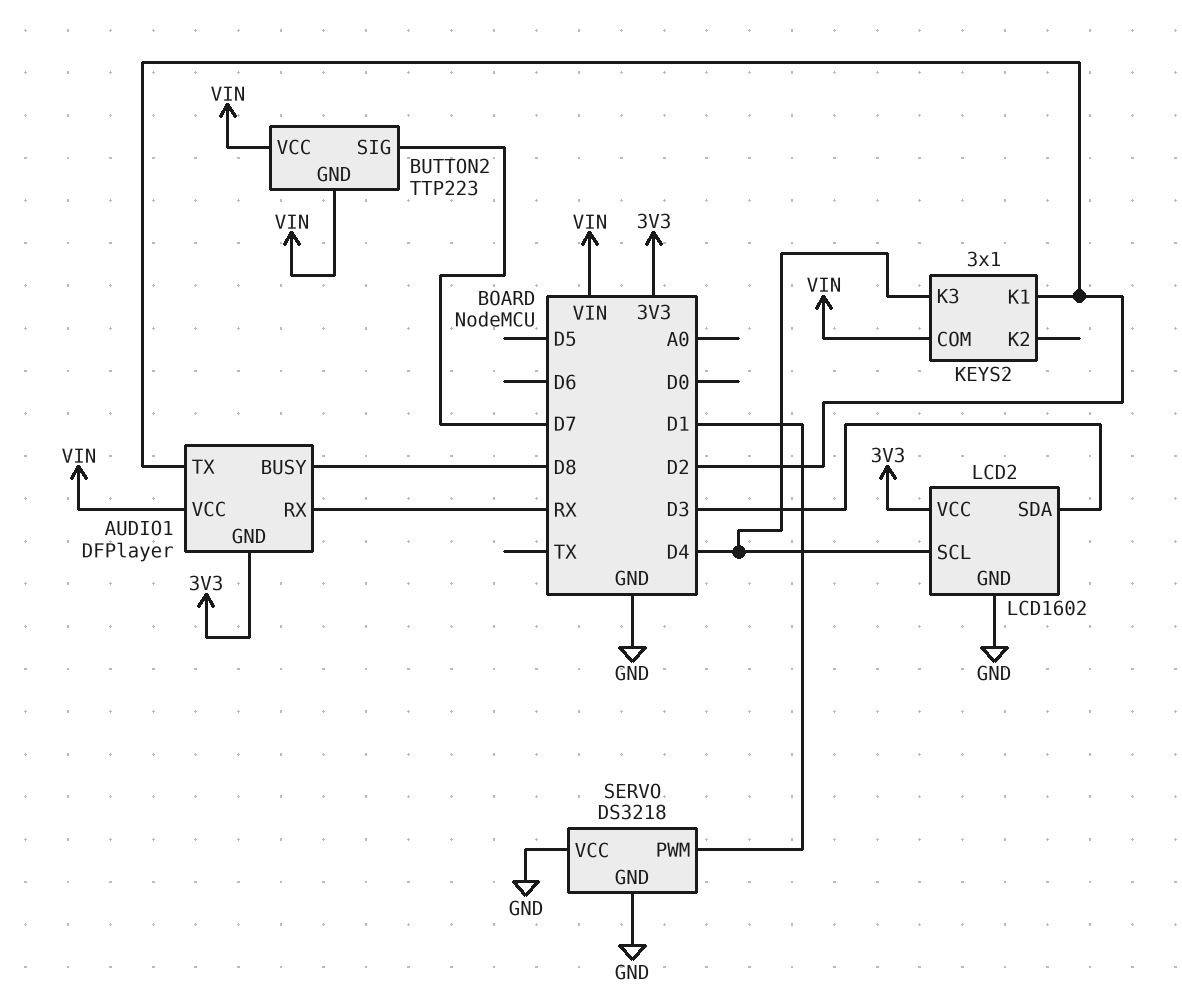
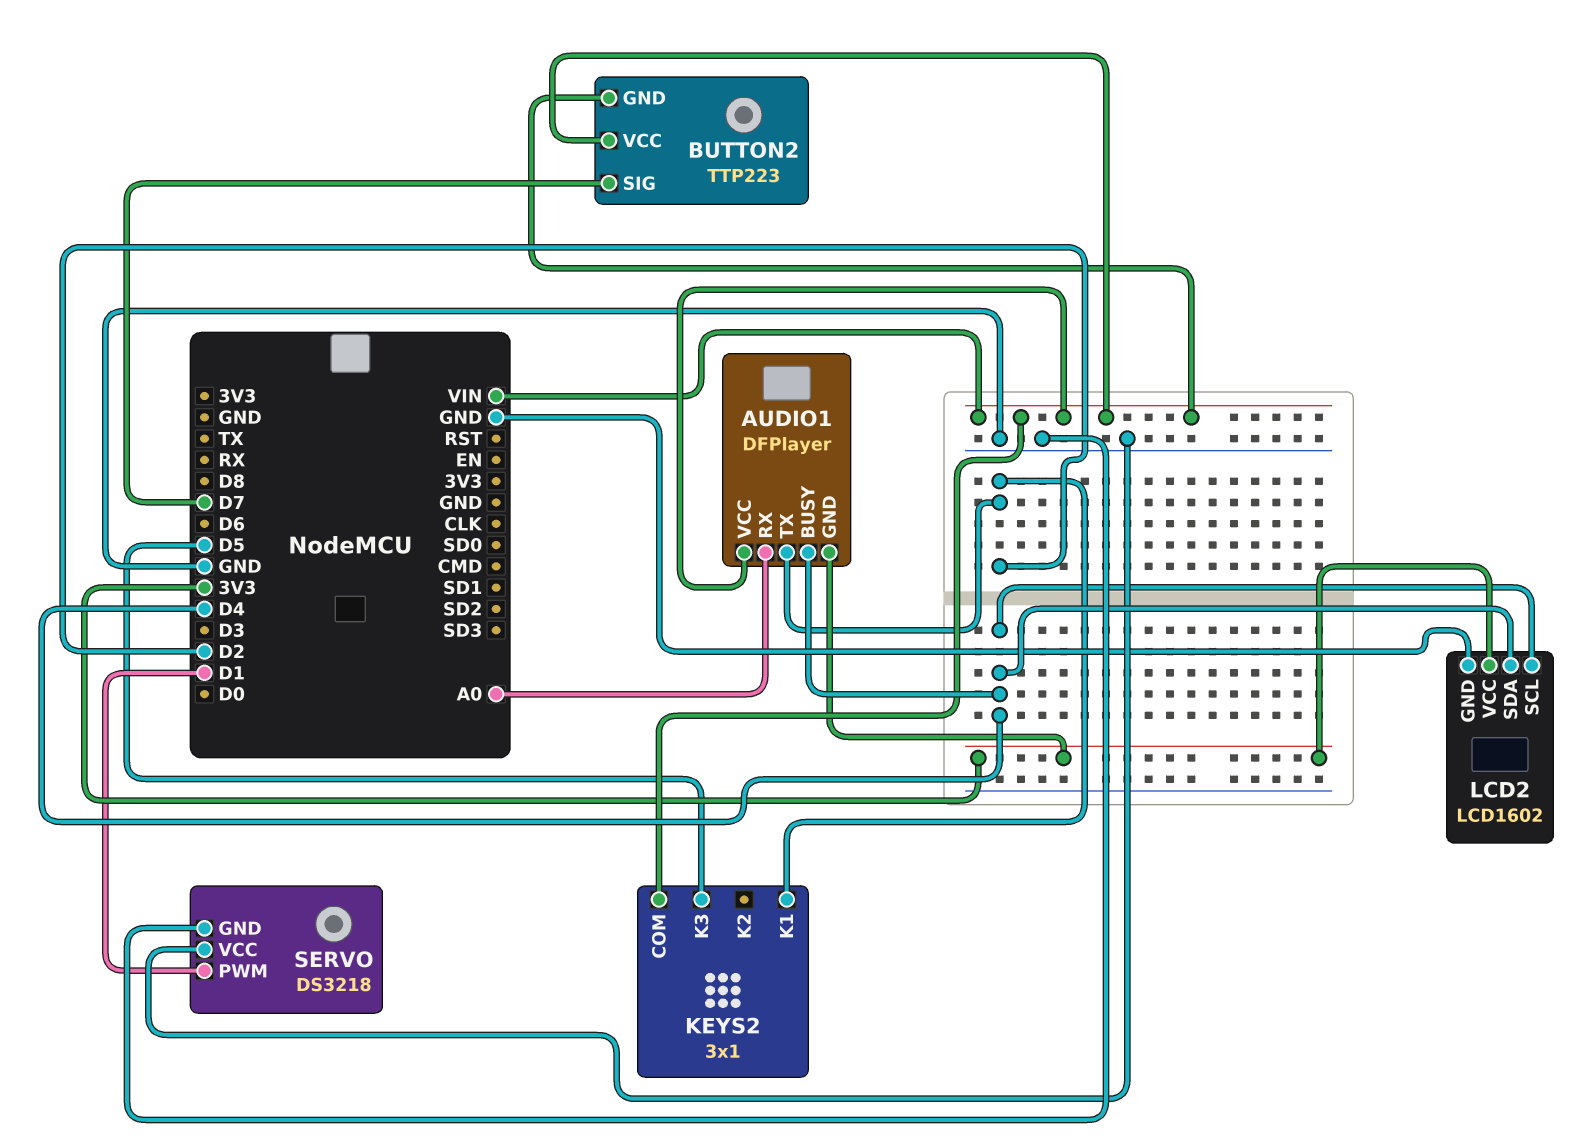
AUDIO1 pin BUSY: D8 -> D4
AUDIO1 pin RX: RX -> A0
KEYS2 pin K3: D4 -> D5
LCD2 pin SDA: D3 -> D4

